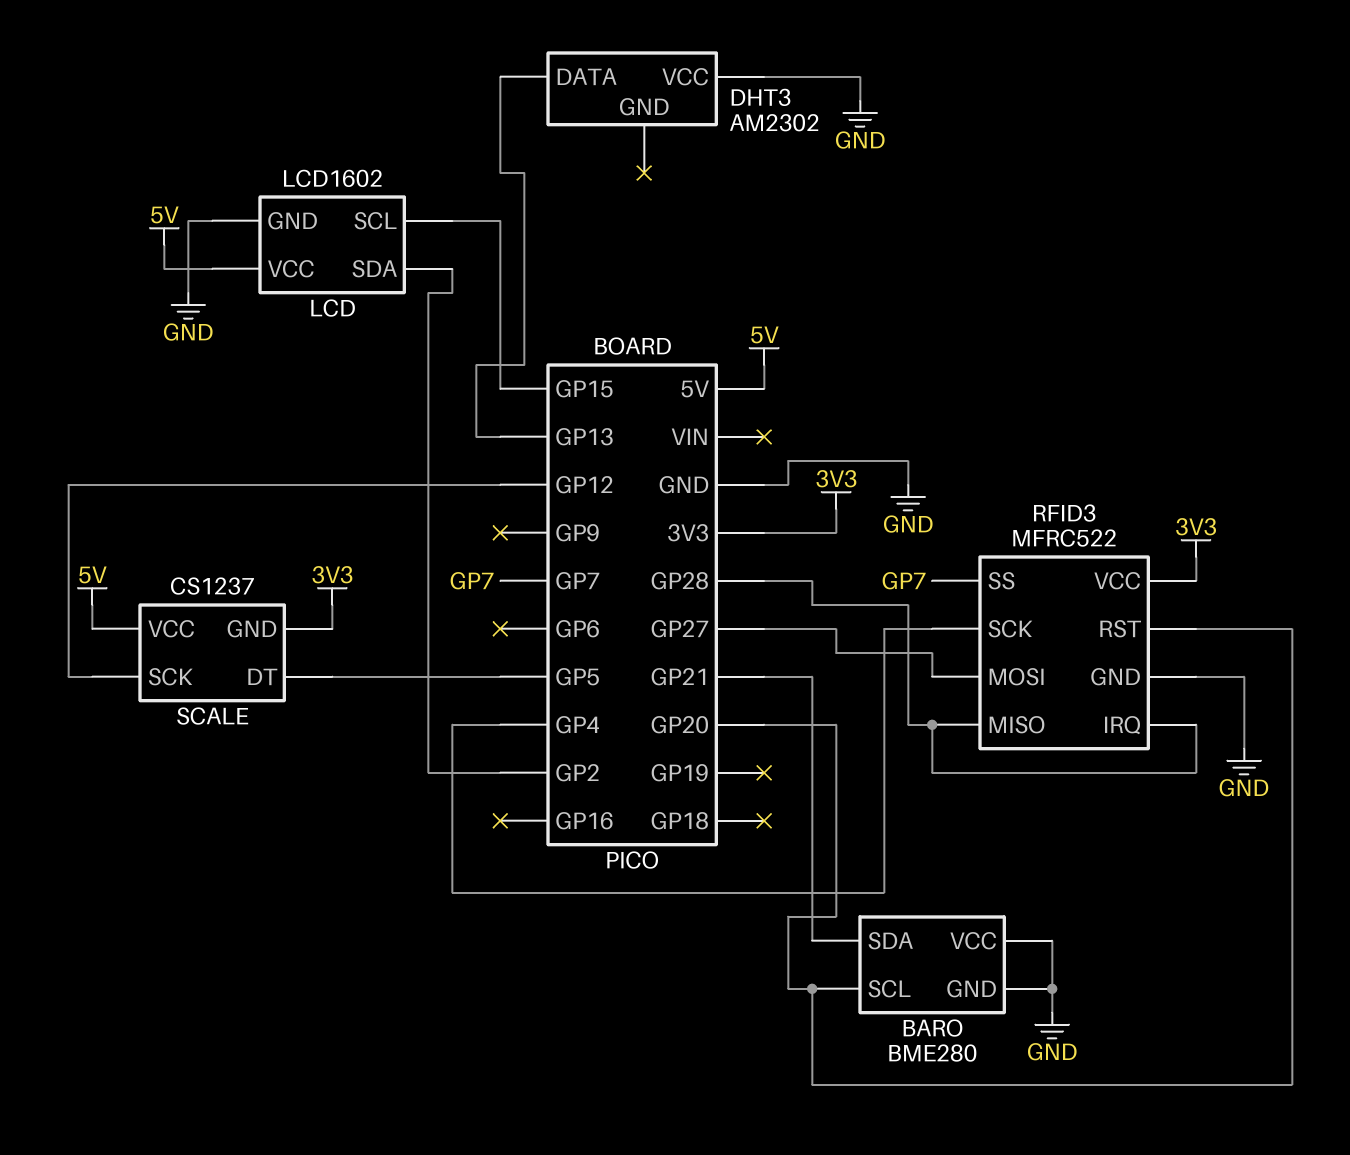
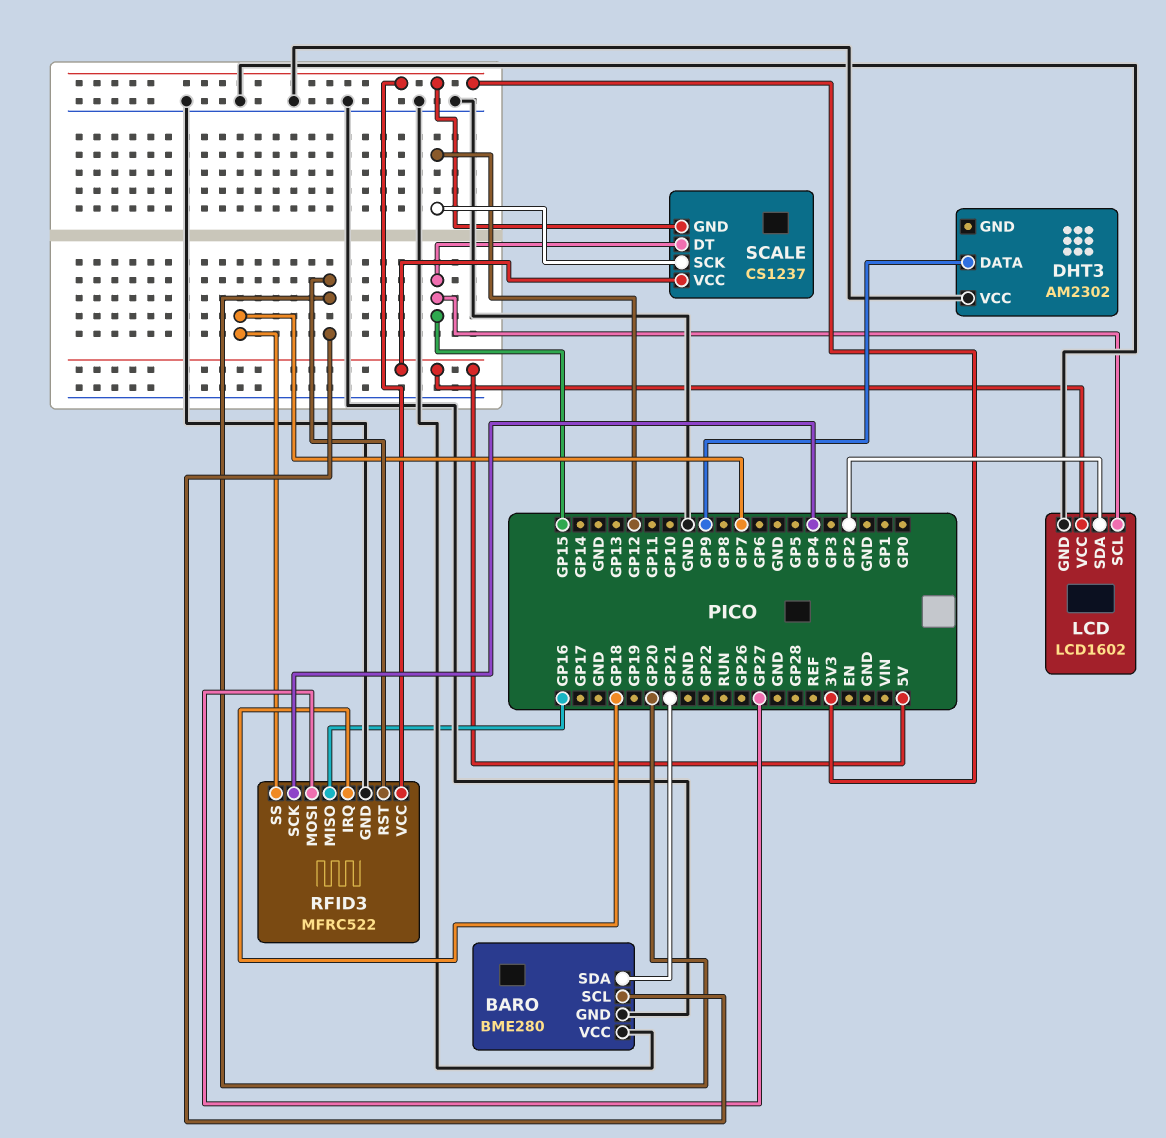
DHT3 pin DATA: GP13 -> GP9
RFID3 pin IRQ: GP28 -> GP18
RFID3 pin MISO: GP28 -> GP16
SCALE pin DT: GP5 -> GP15

